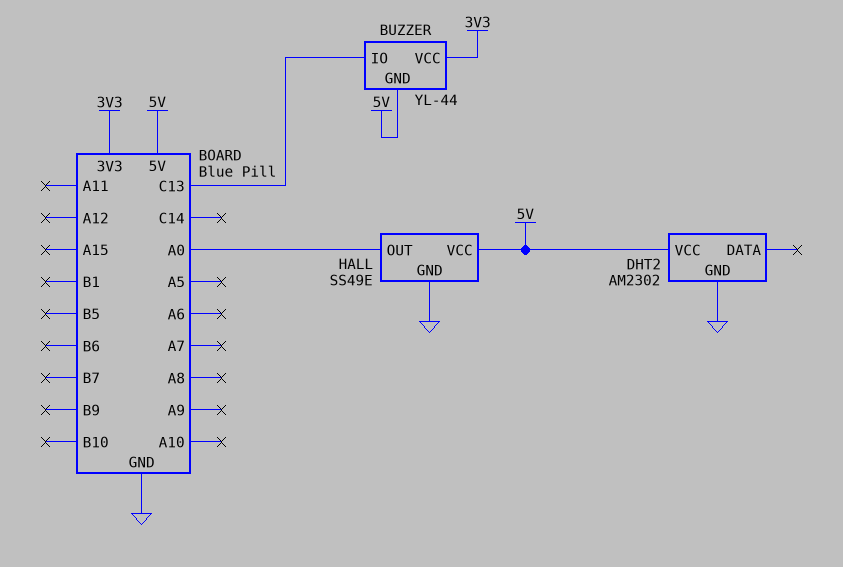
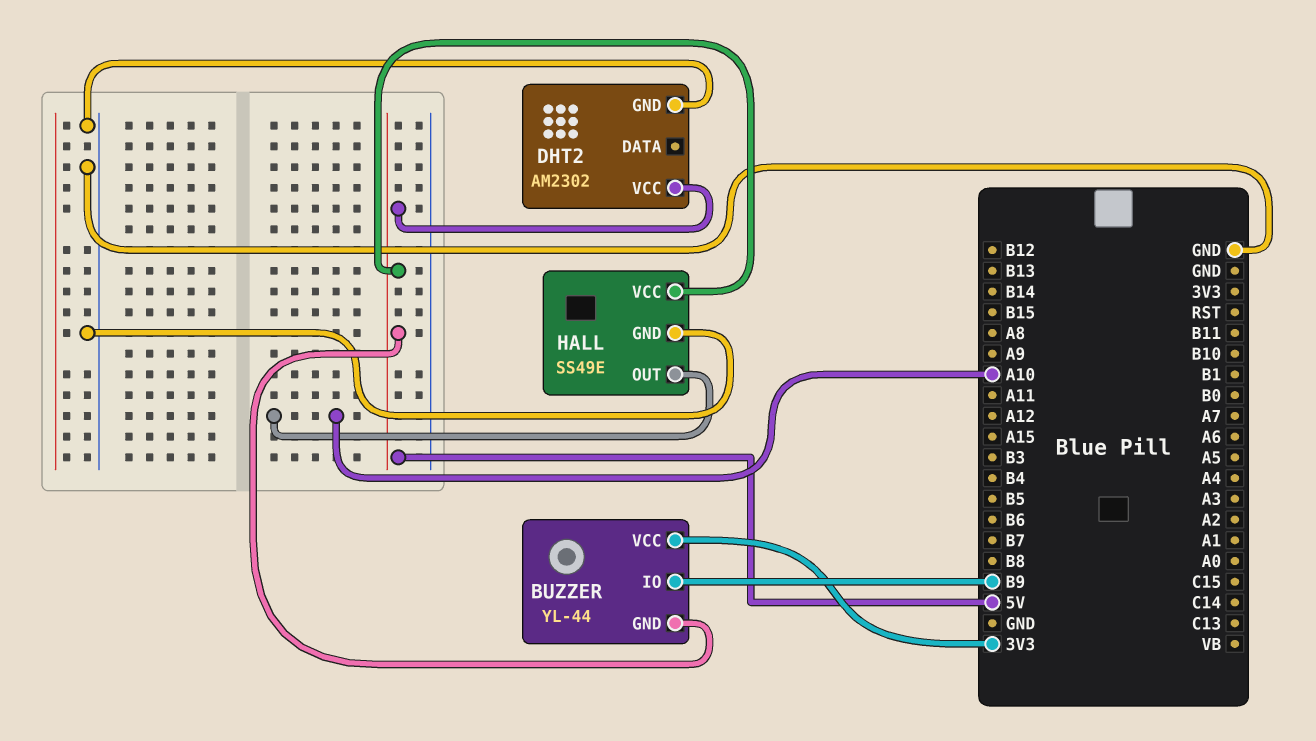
BUZZER pin IO: C13 -> B9
HALL pin OUT: A0 -> A10

